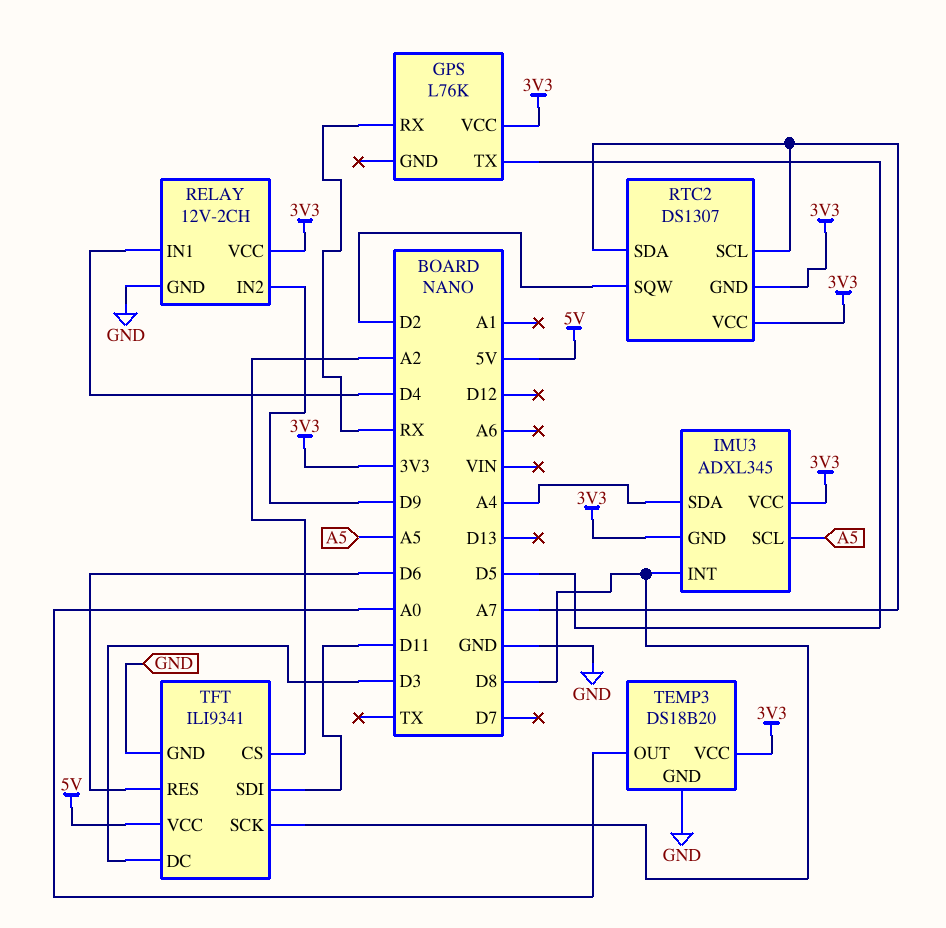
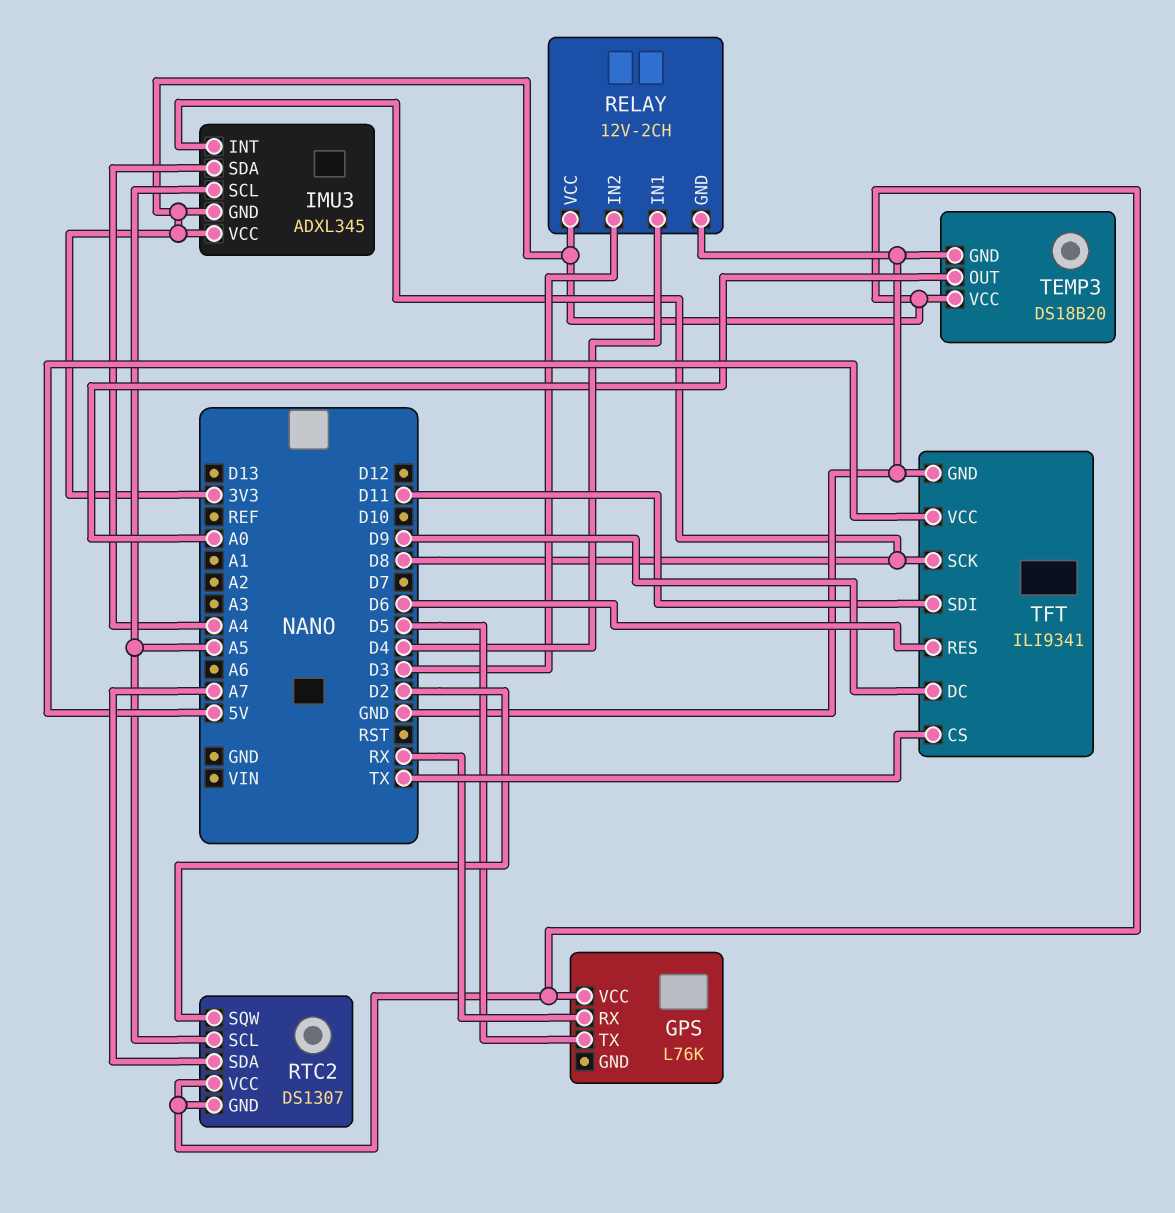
RELAY pin IN2: D9 -> D3
RTC2 pin SCL: A7 -> A5
TFT pin CS: A2 -> TX
TFT pin DC: D3 -> D9

